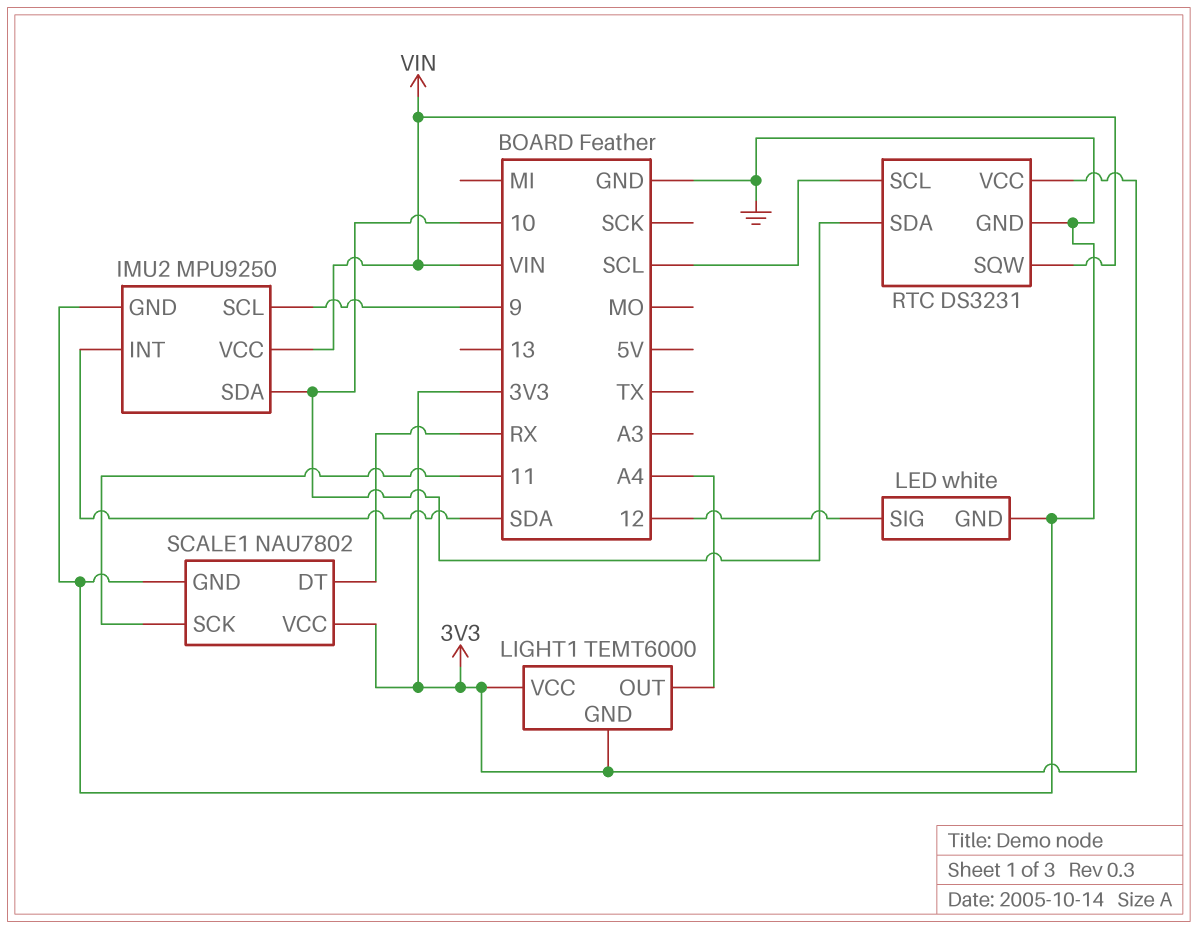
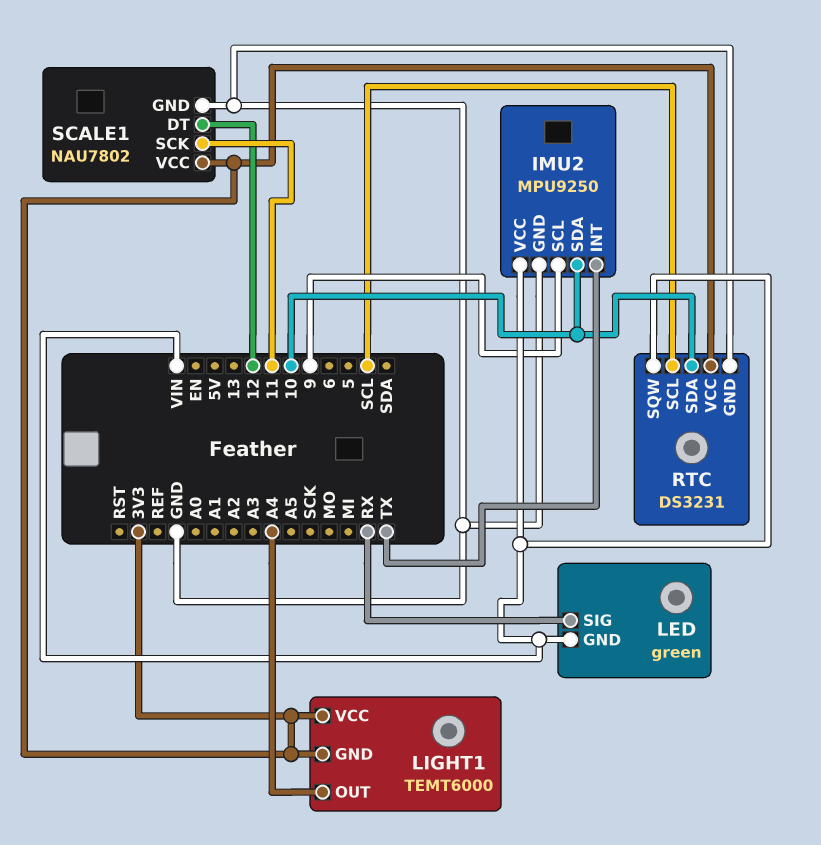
IMU2 pin INT: SDA -> TX
LED: white -> green
LED pin GND: GND -> VIN
LED pin SIG: 12 -> RX
SCALE1 pin DT: RX -> 12

